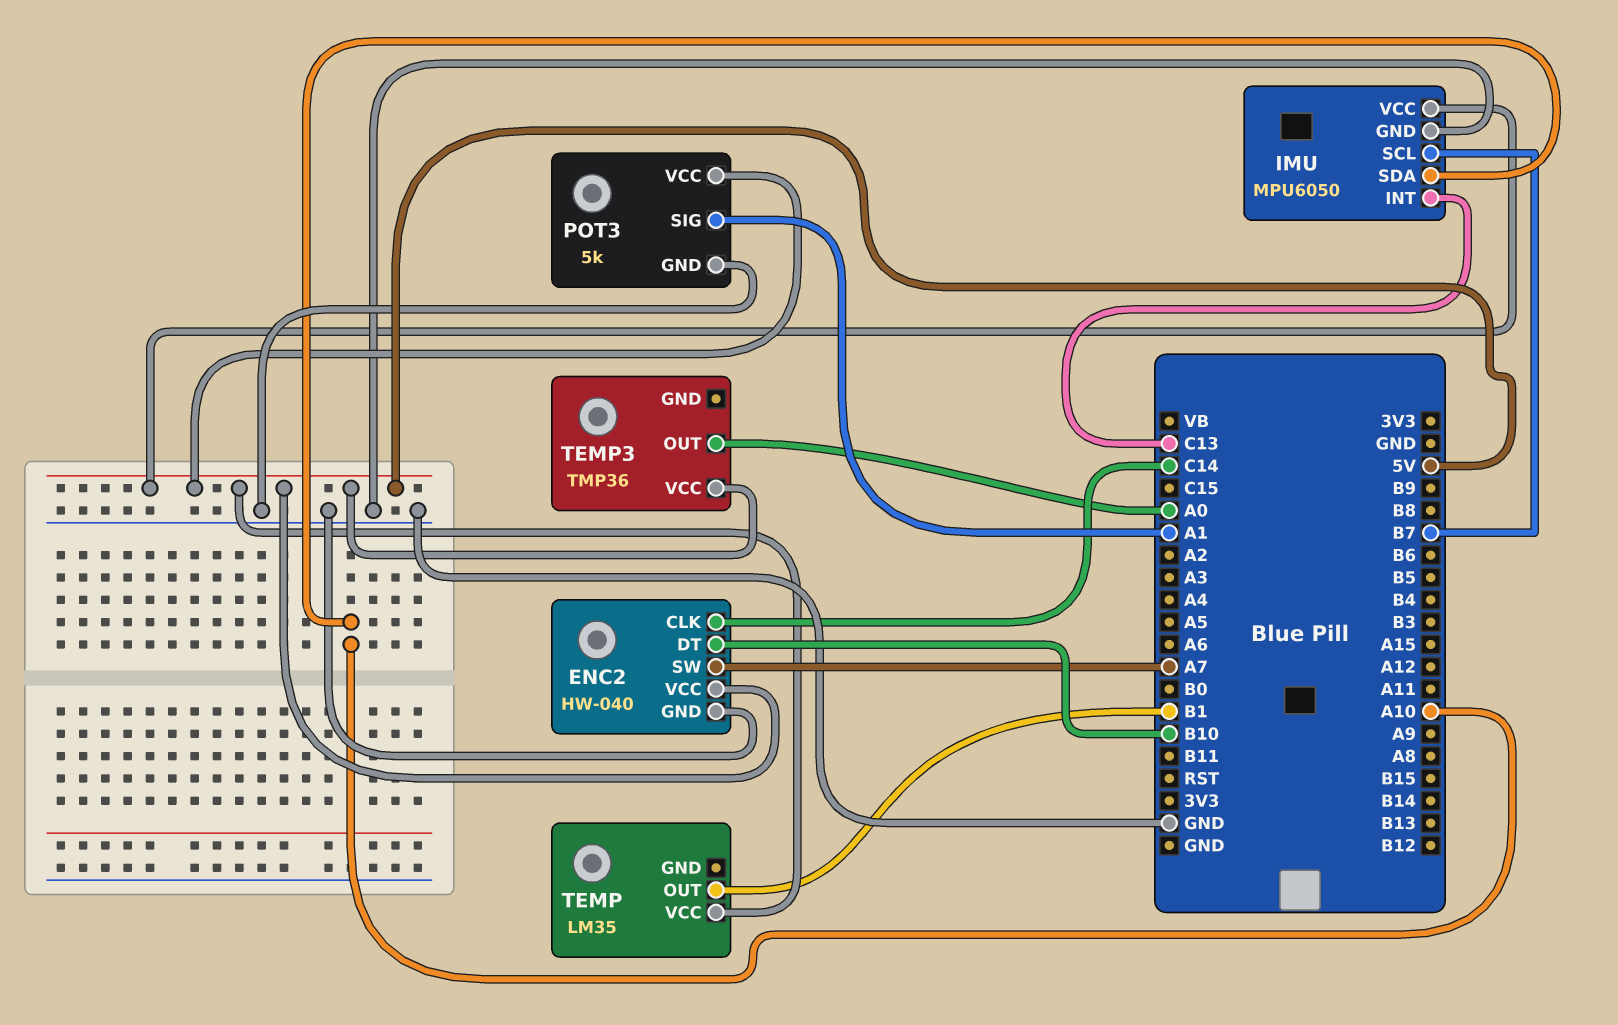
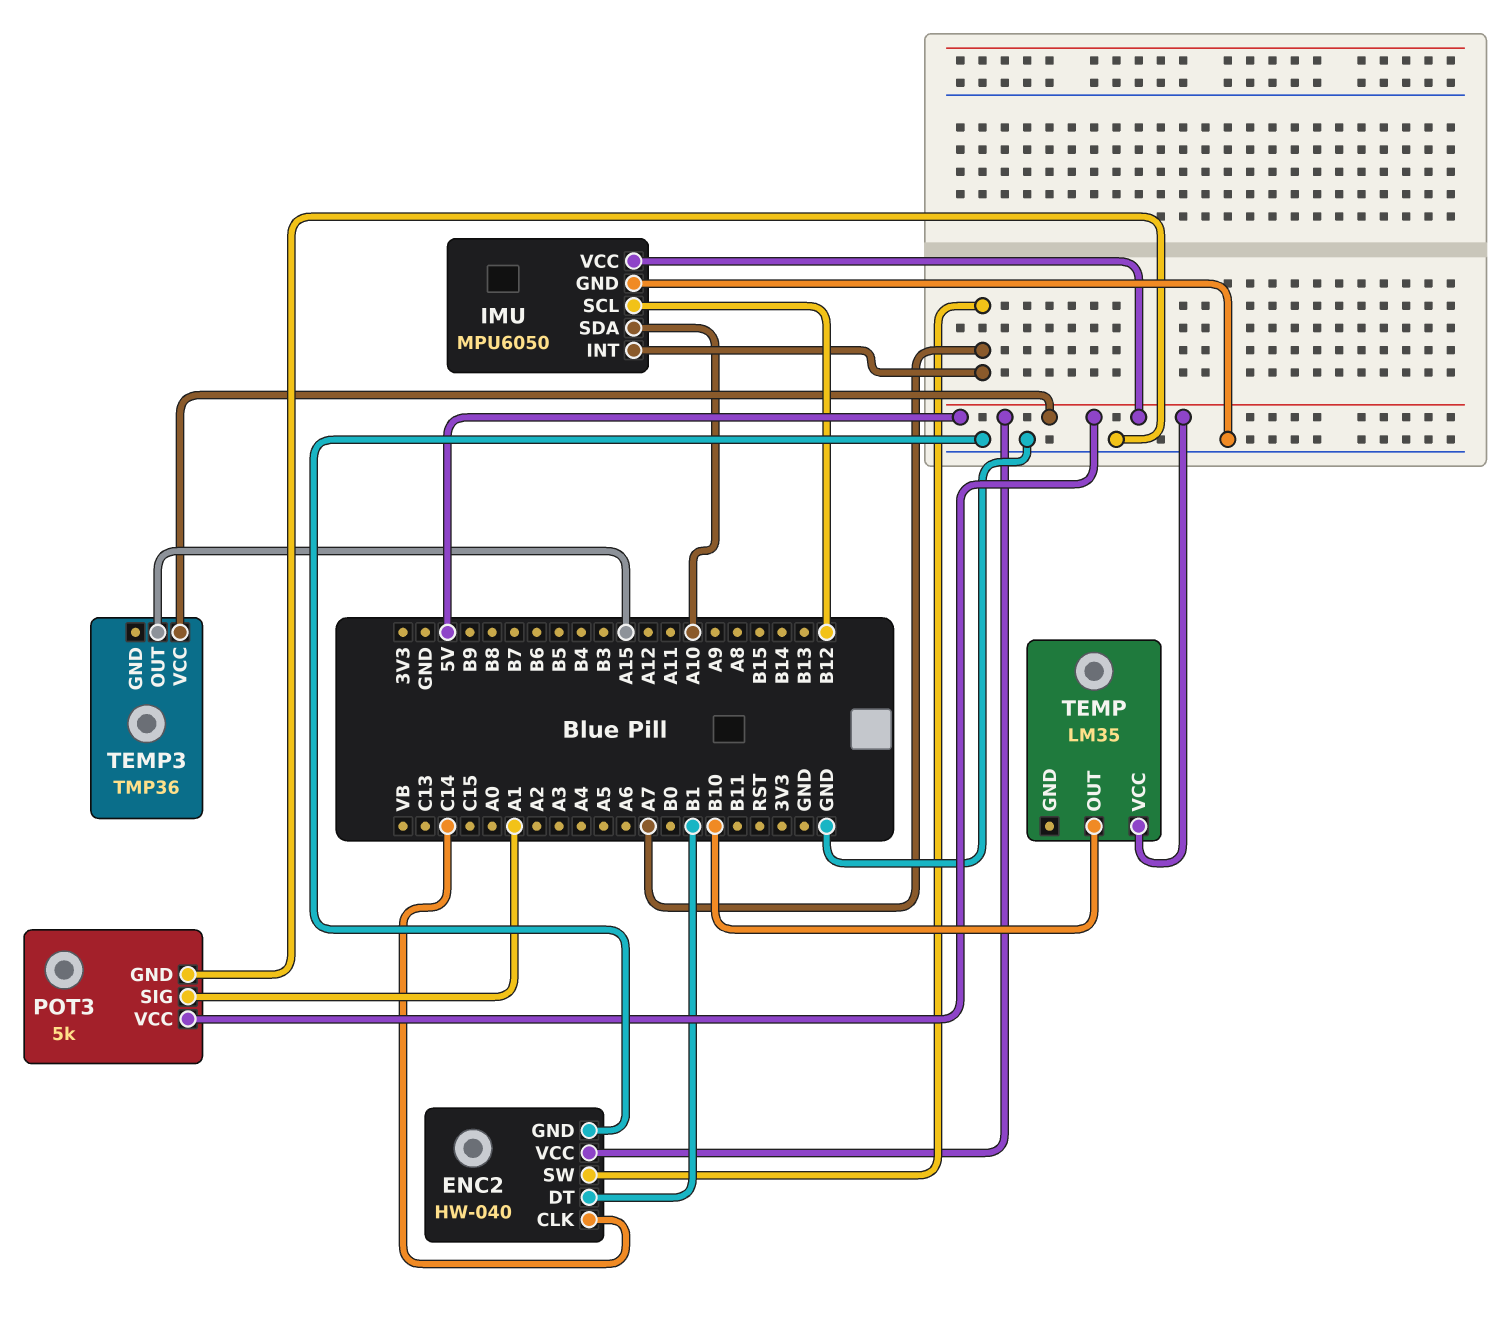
ENC2 pin DT: B10 -> B1
IMU pin INT: C13 -> A7
IMU pin SCL: B7 -> B12
TEMP pin OUT: B1 -> B10
TEMP3 pin OUT: A0 -> A15

